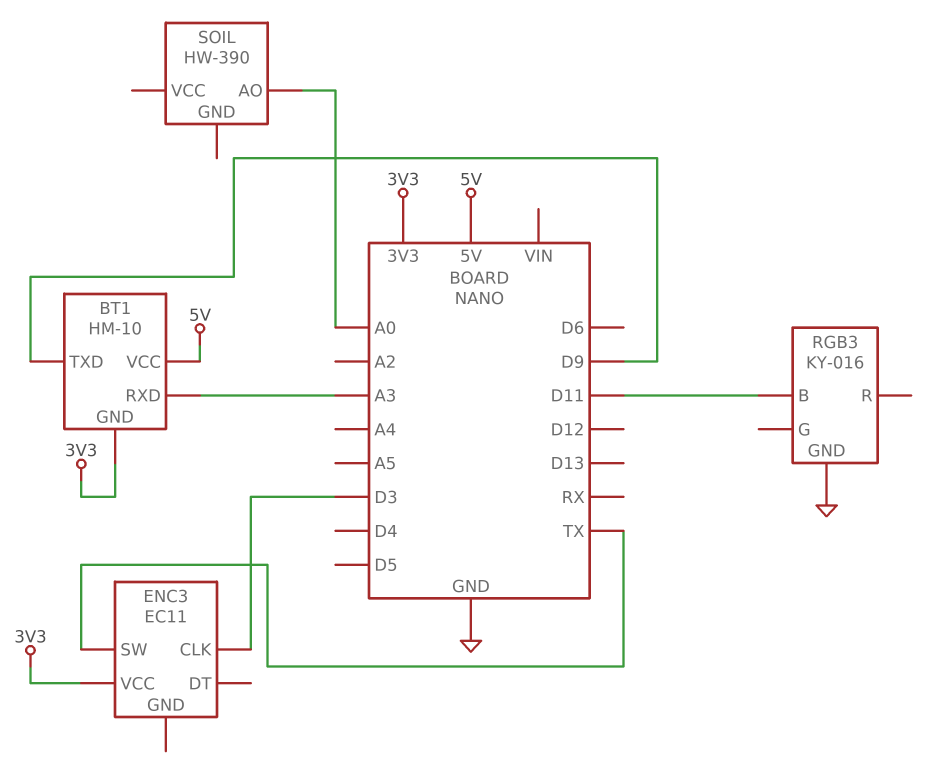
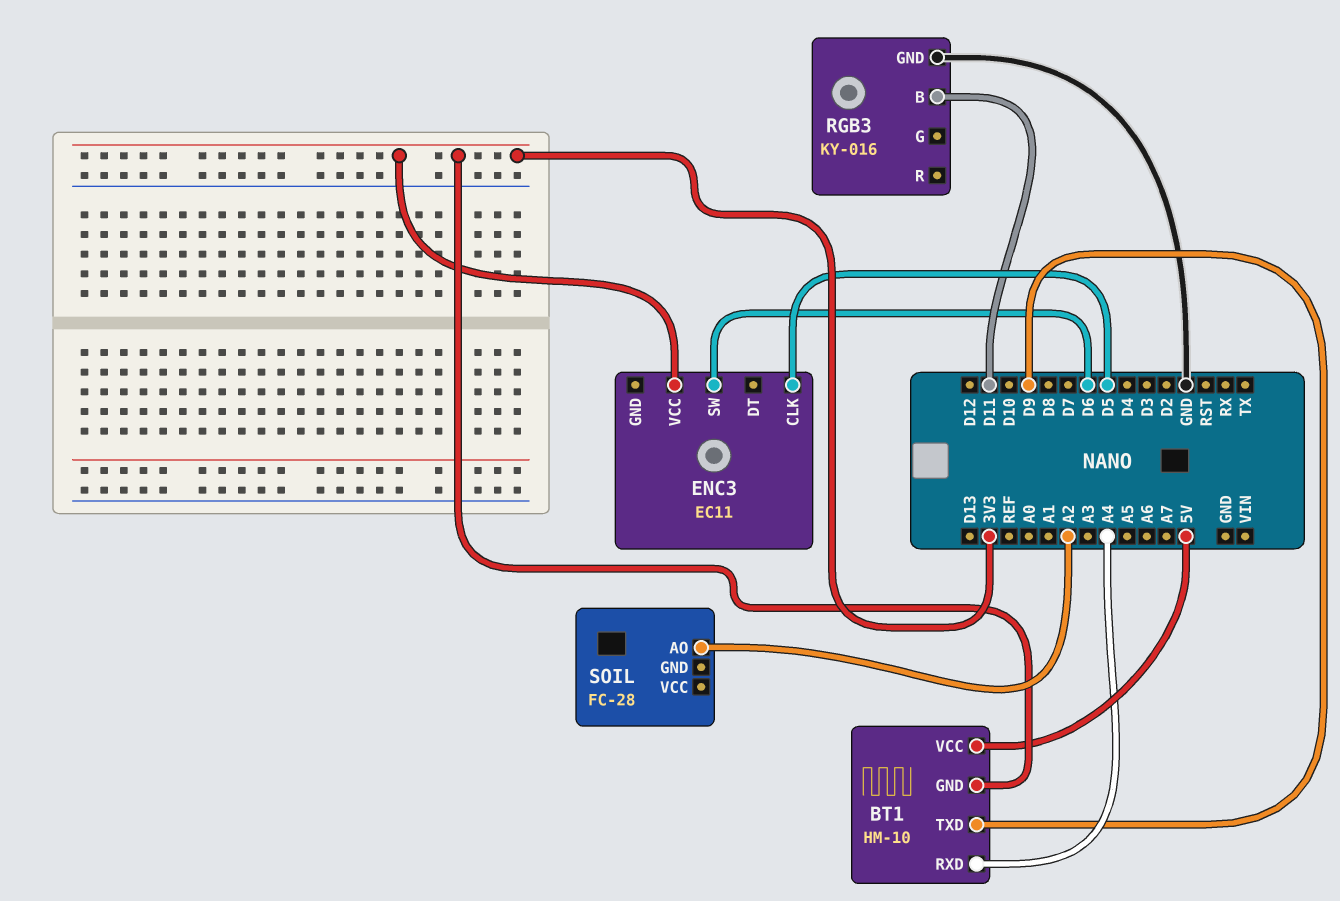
BT1 pin RXD: A3 -> A4
ENC3 pin CLK: D3 -> D5
ENC3 pin SW: TX -> D6
SOIL: HW-390 -> FC-28
SOIL pin AO: A0 -> A2

